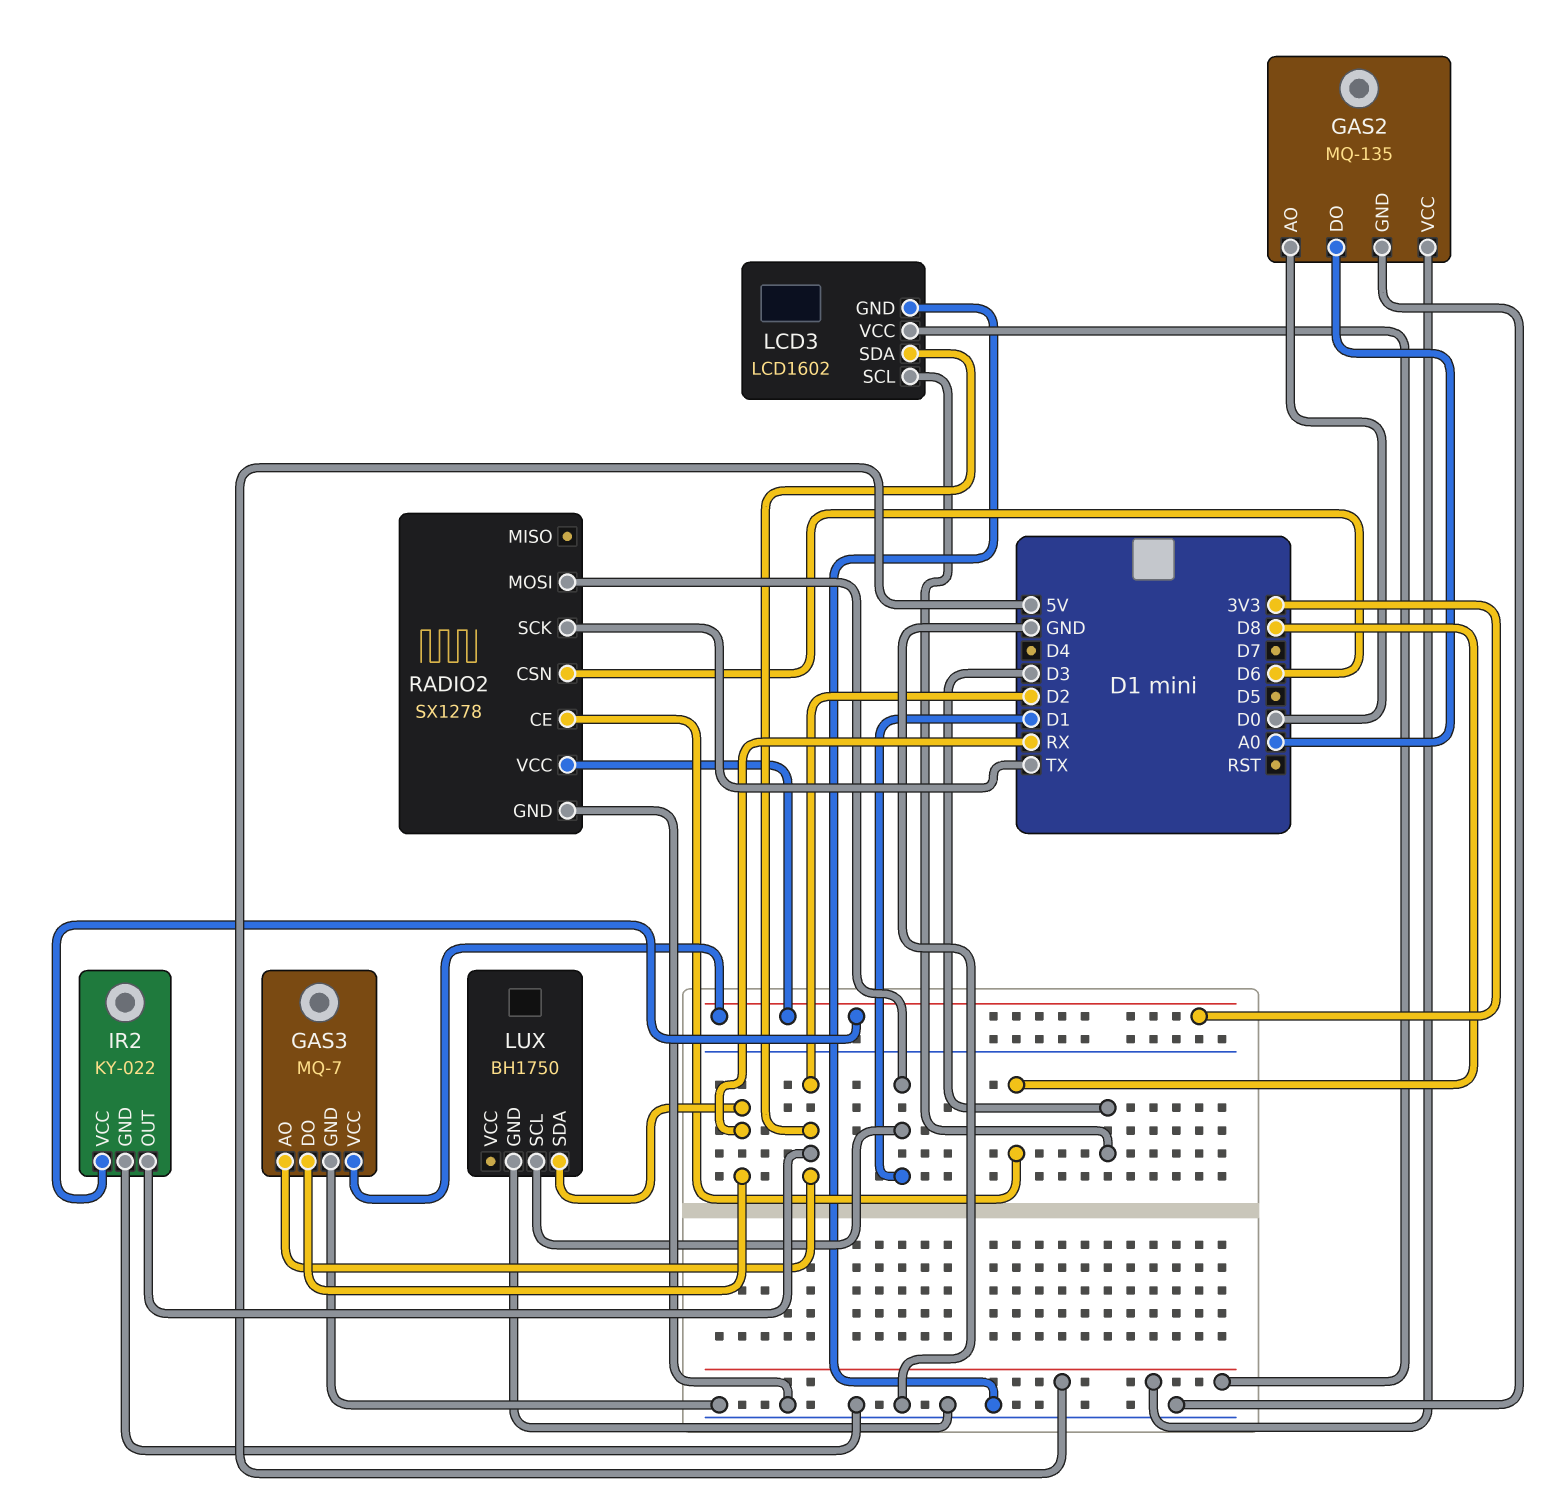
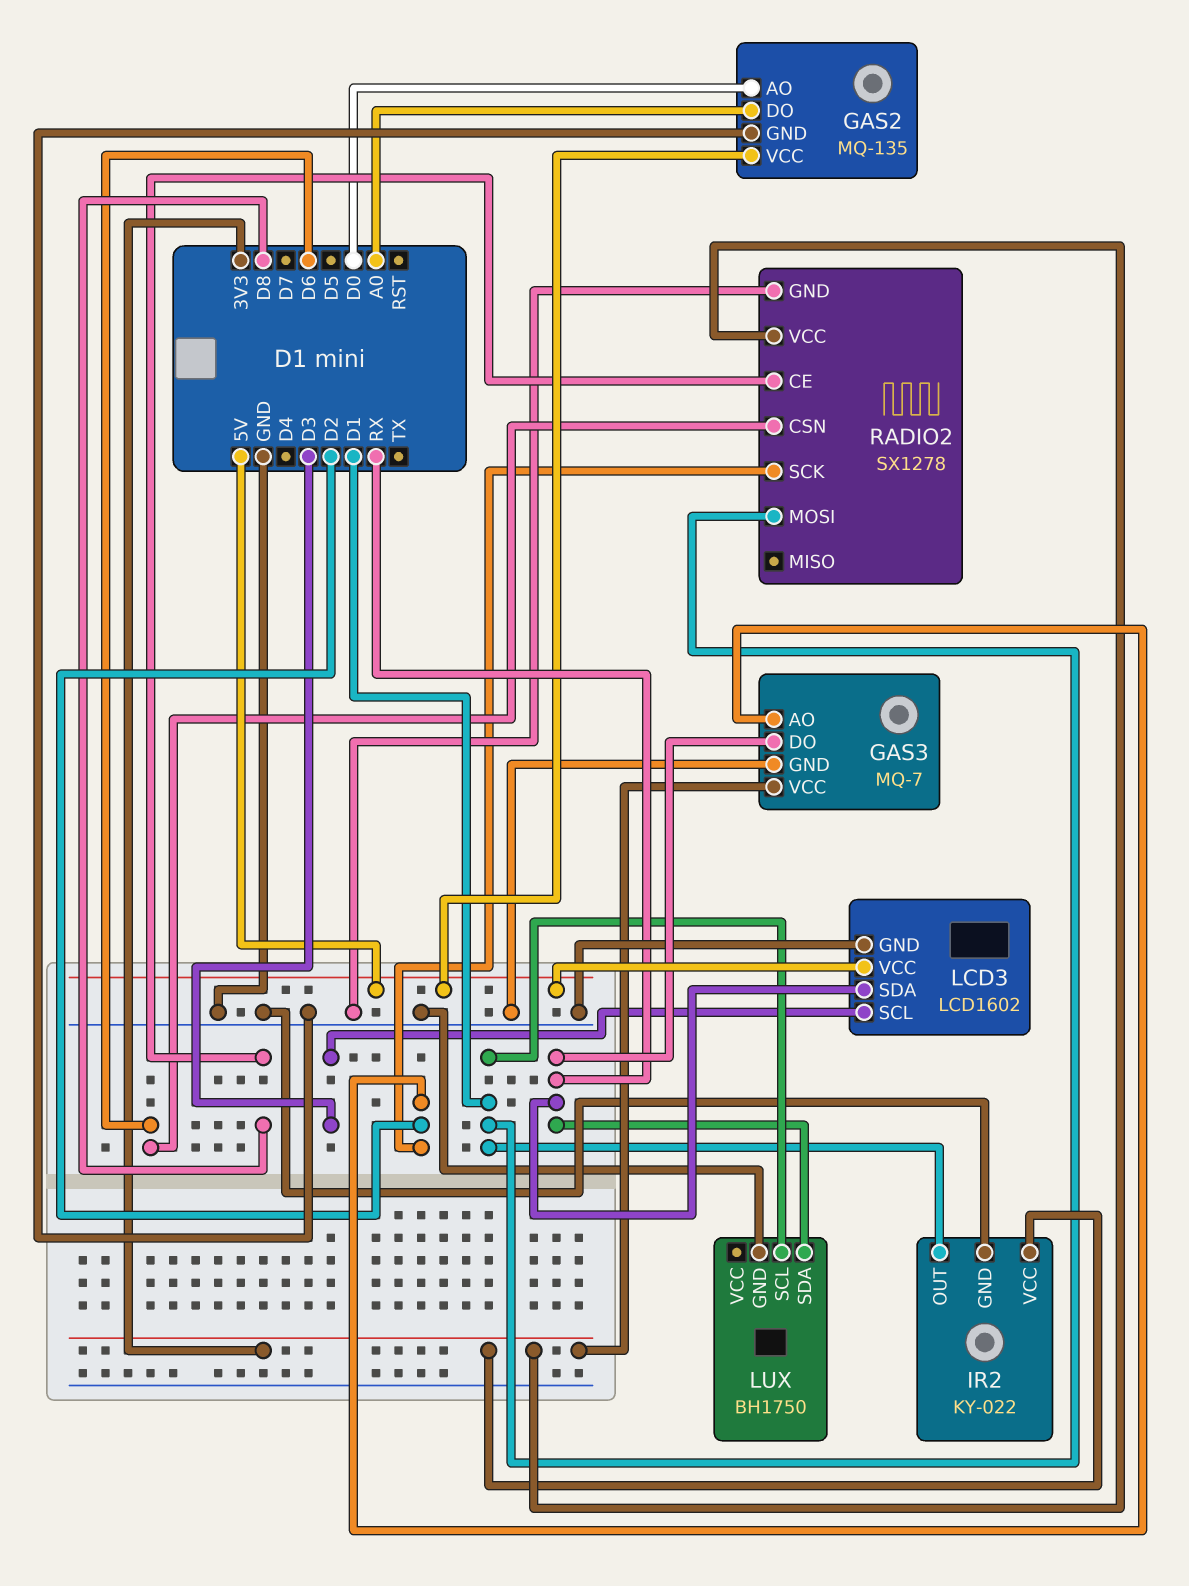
IR2 pin OUT: D2 -> D1
LCD3 pin SDA: D2 -> RX
RADIO2 pin SCK: TX -> D2

